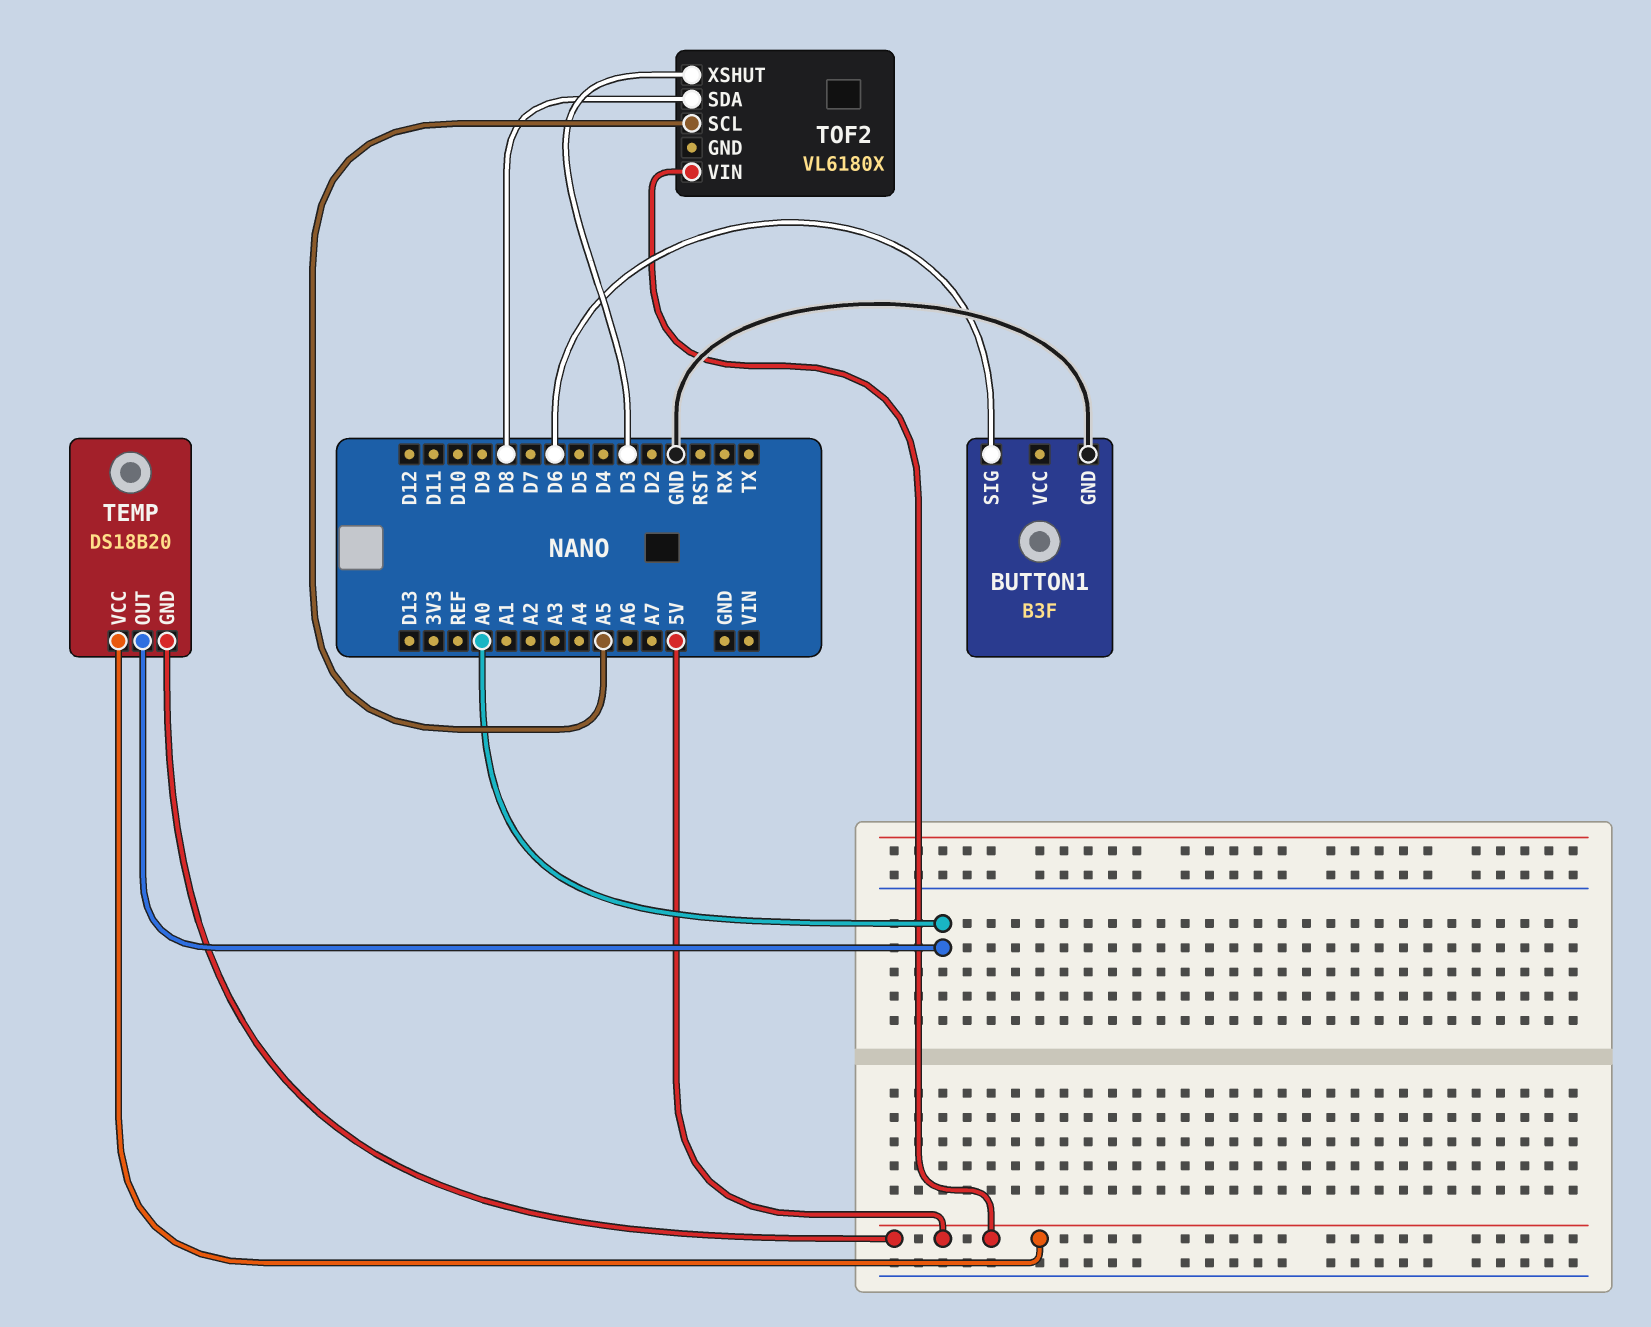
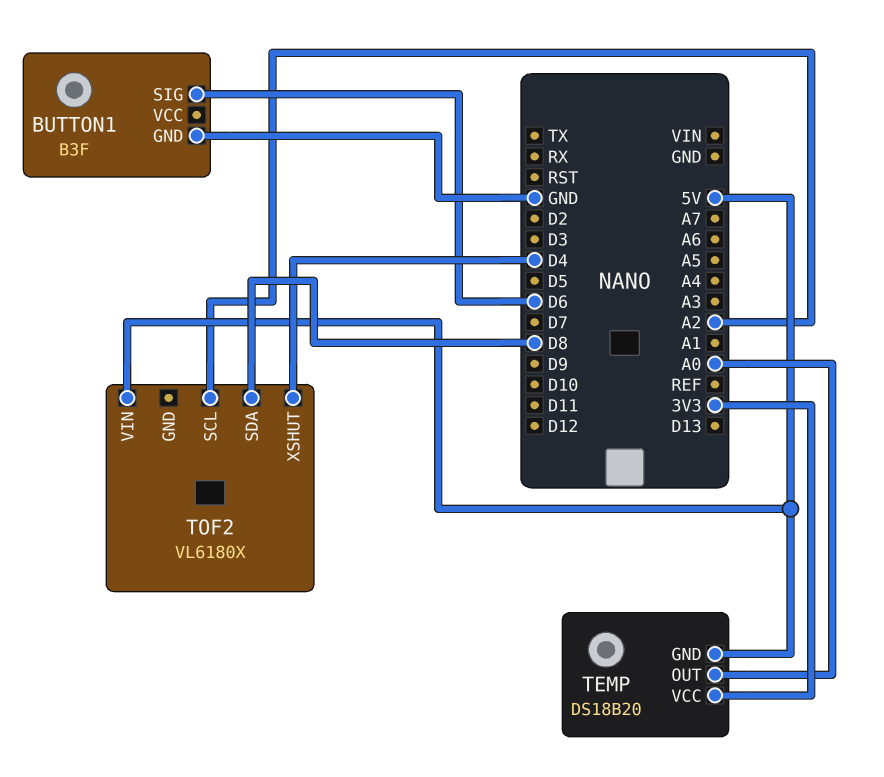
TEMP pin VCC: 5V -> 3V3
TOF2 pin SCL: A5 -> A2
TOF2 pin XSHUT: D3 -> D4

